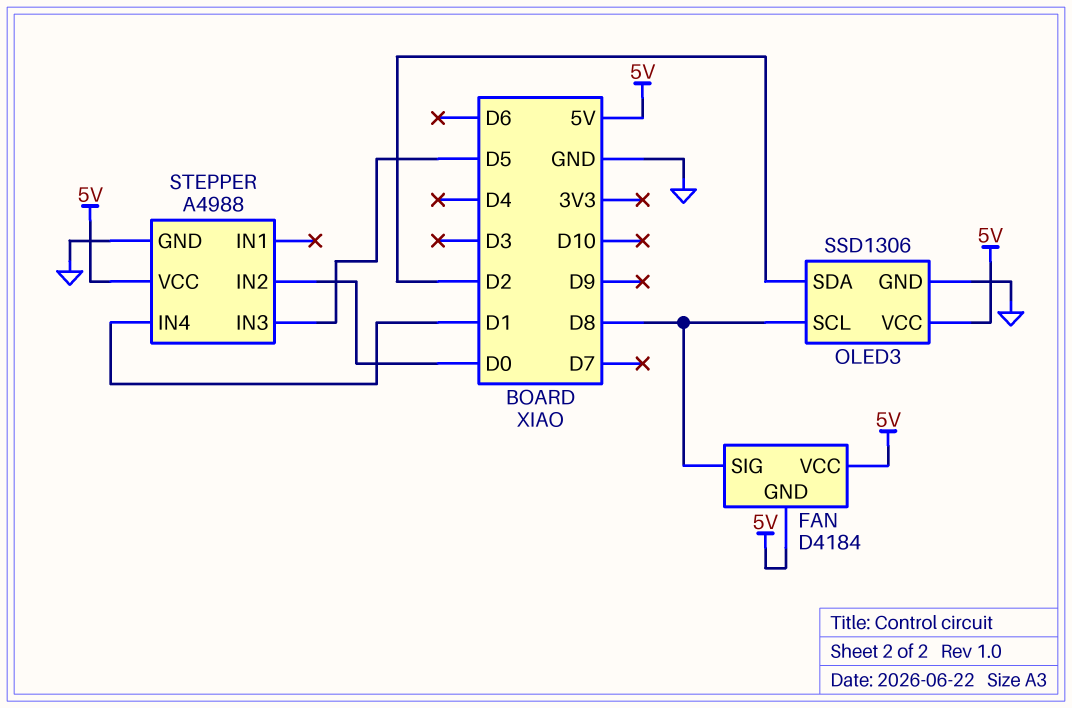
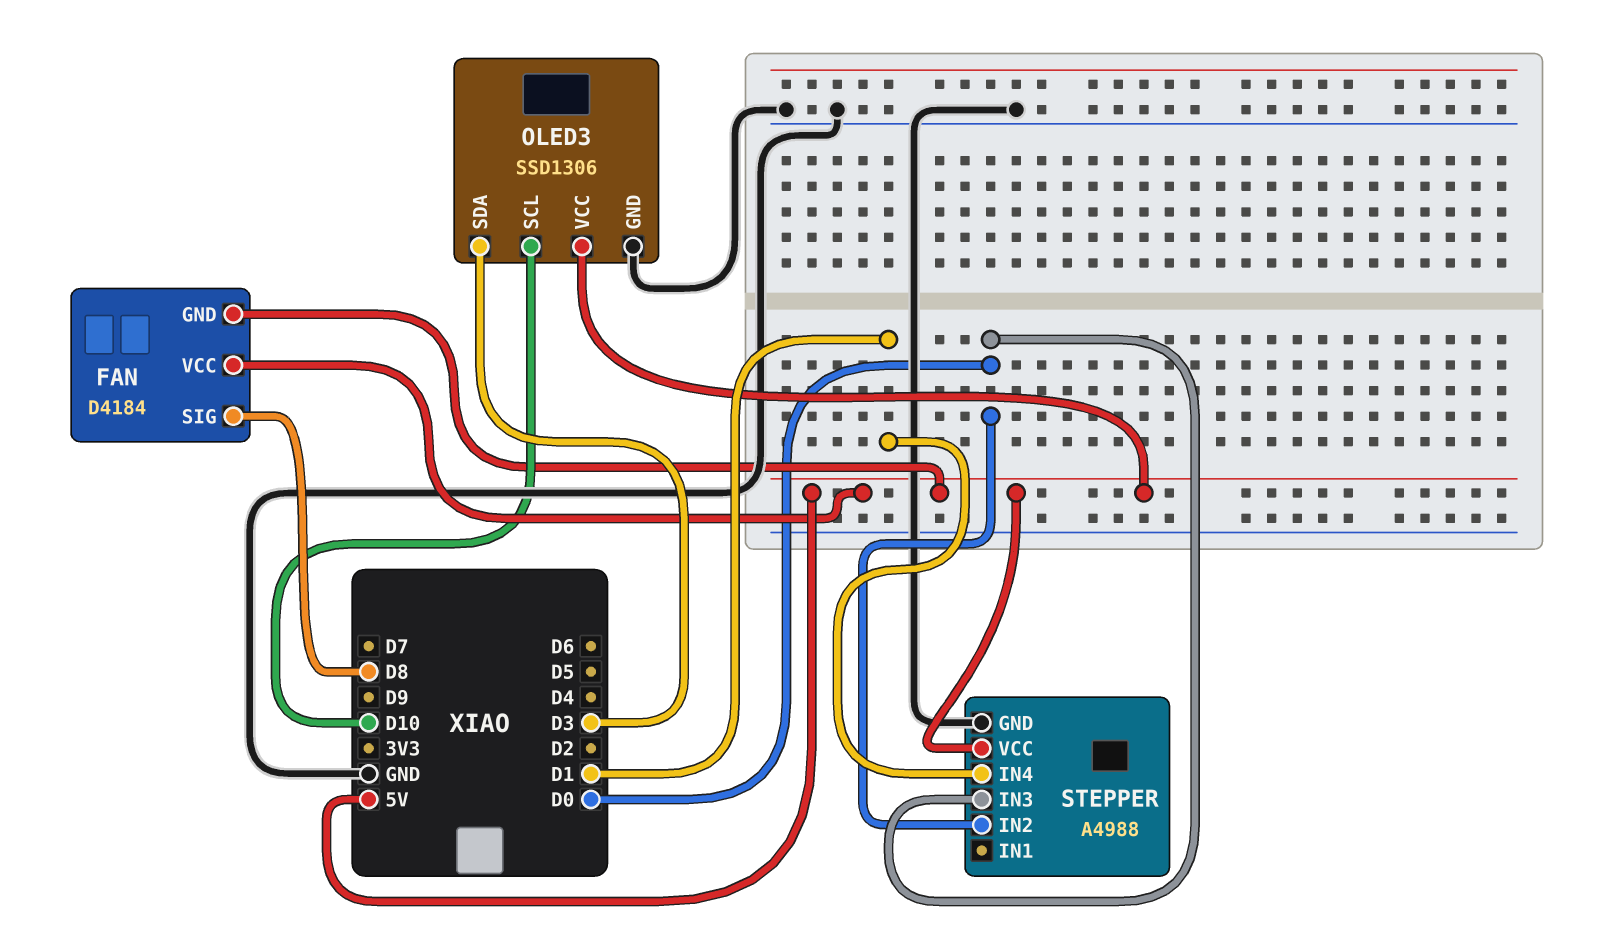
OLED3 pin SCL: D8 -> D10
OLED3 pin SDA: D2 -> D3
STEPPER pin IN3: D5 -> D0

